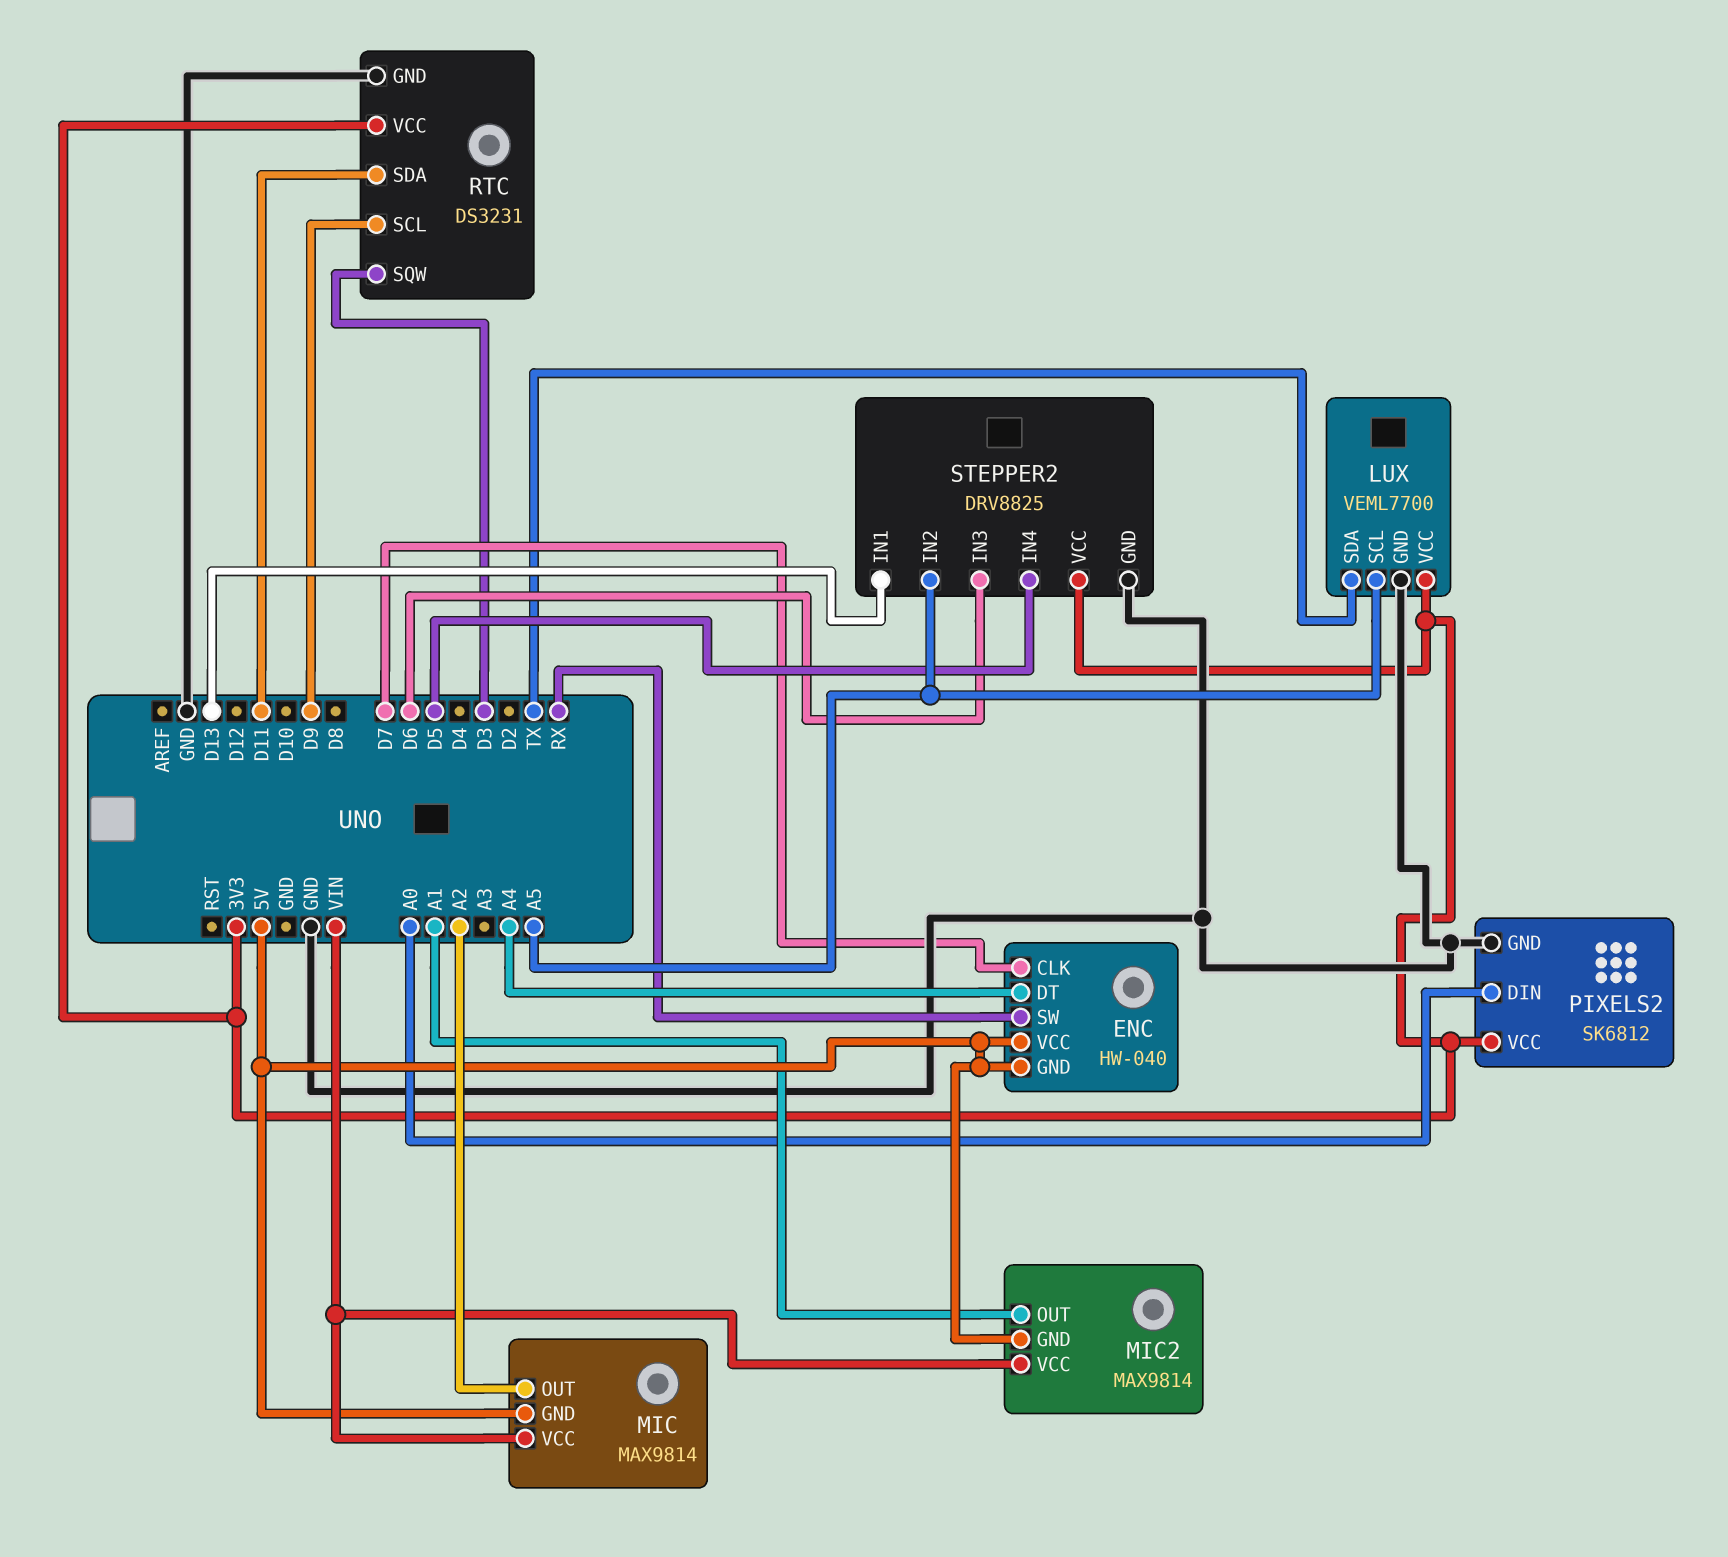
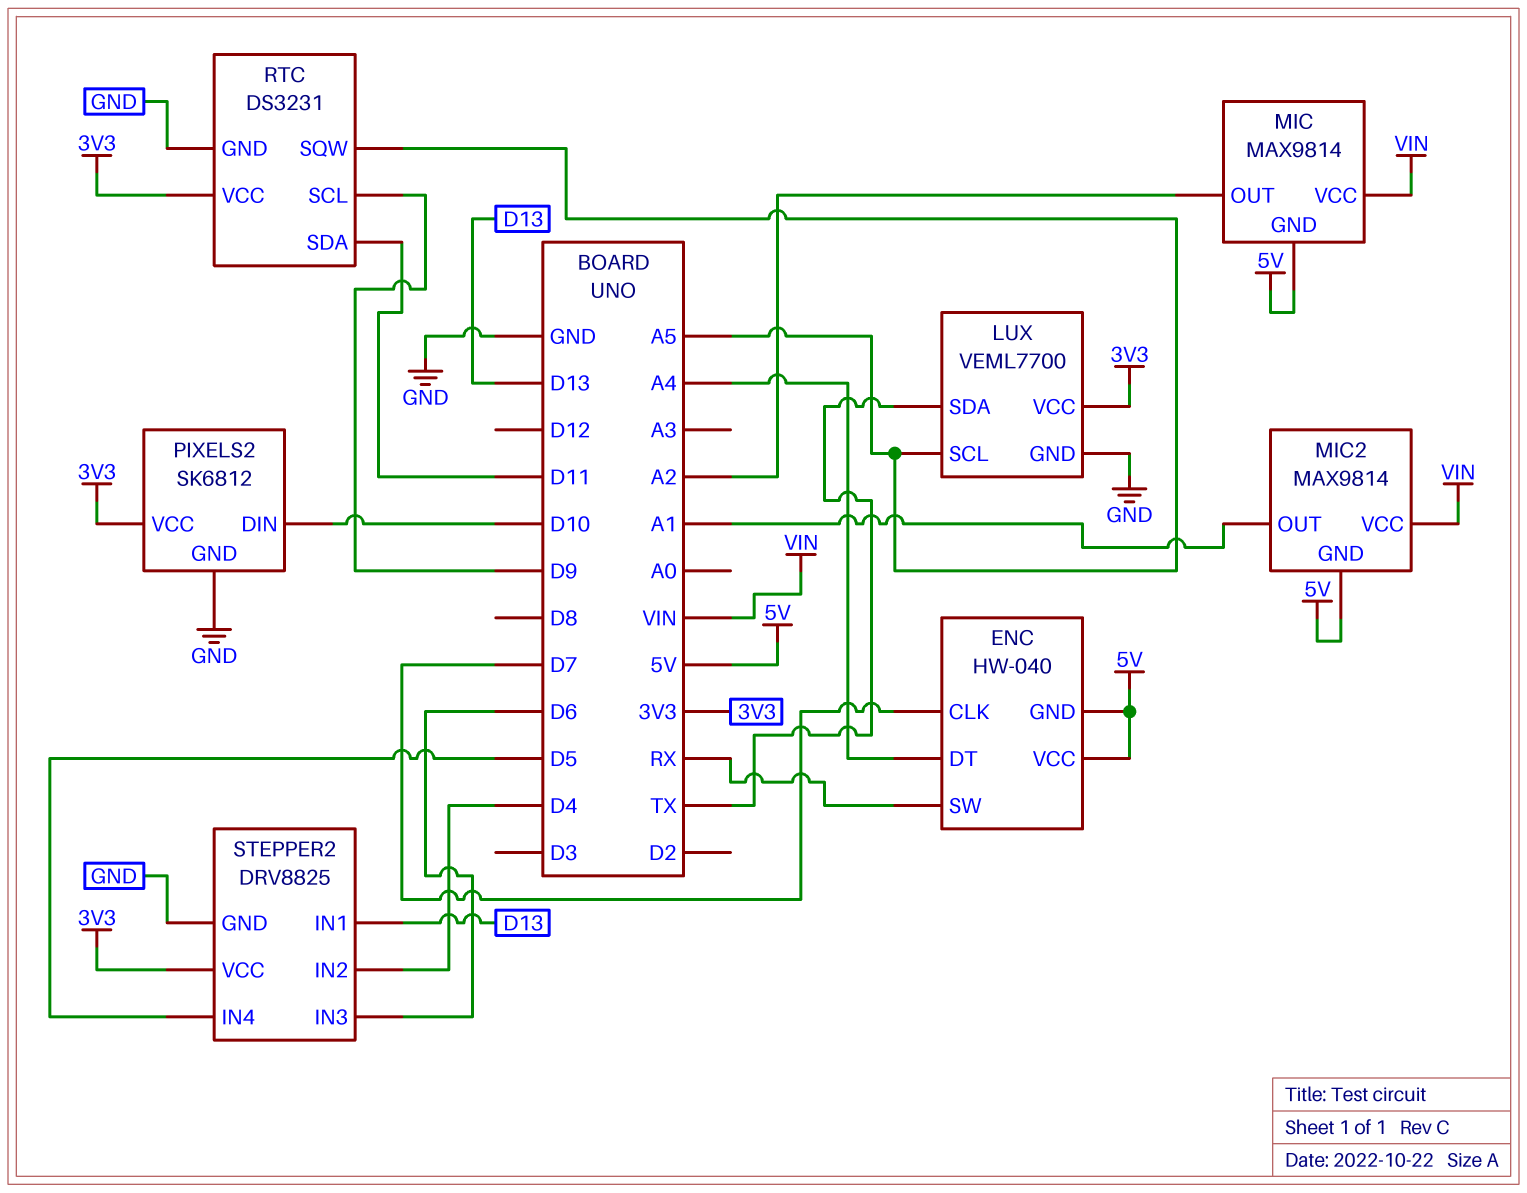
PIXELS2 pin DIN: A0 -> D10
RTC pin SQW: D3 -> A5
STEPPER2 pin IN2: A5 -> D4

